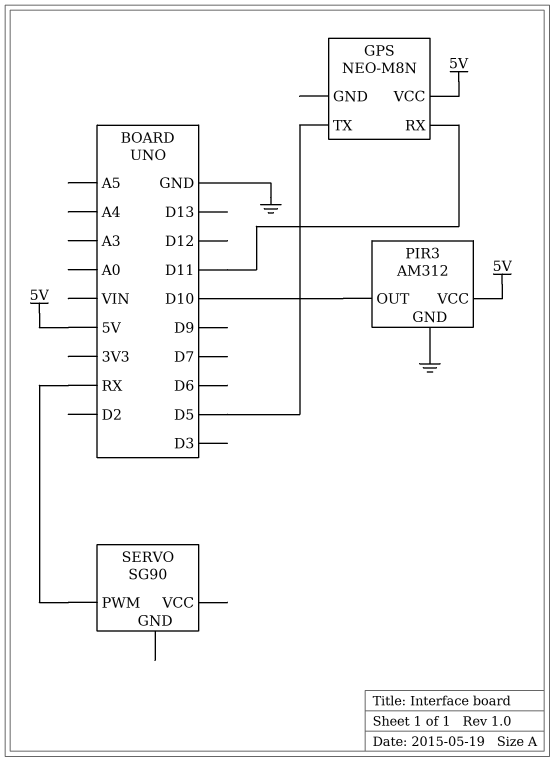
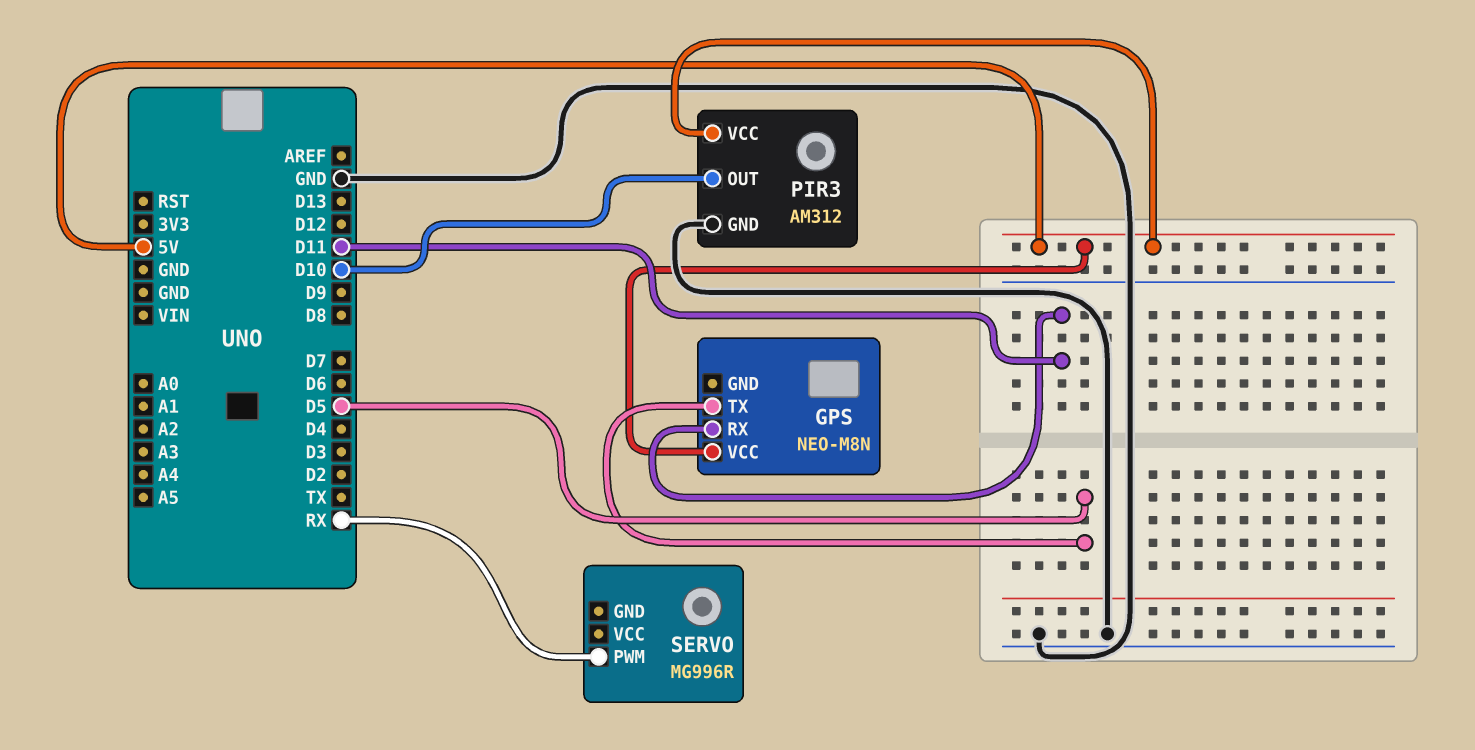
SERVO: SG90 -> MG996R

